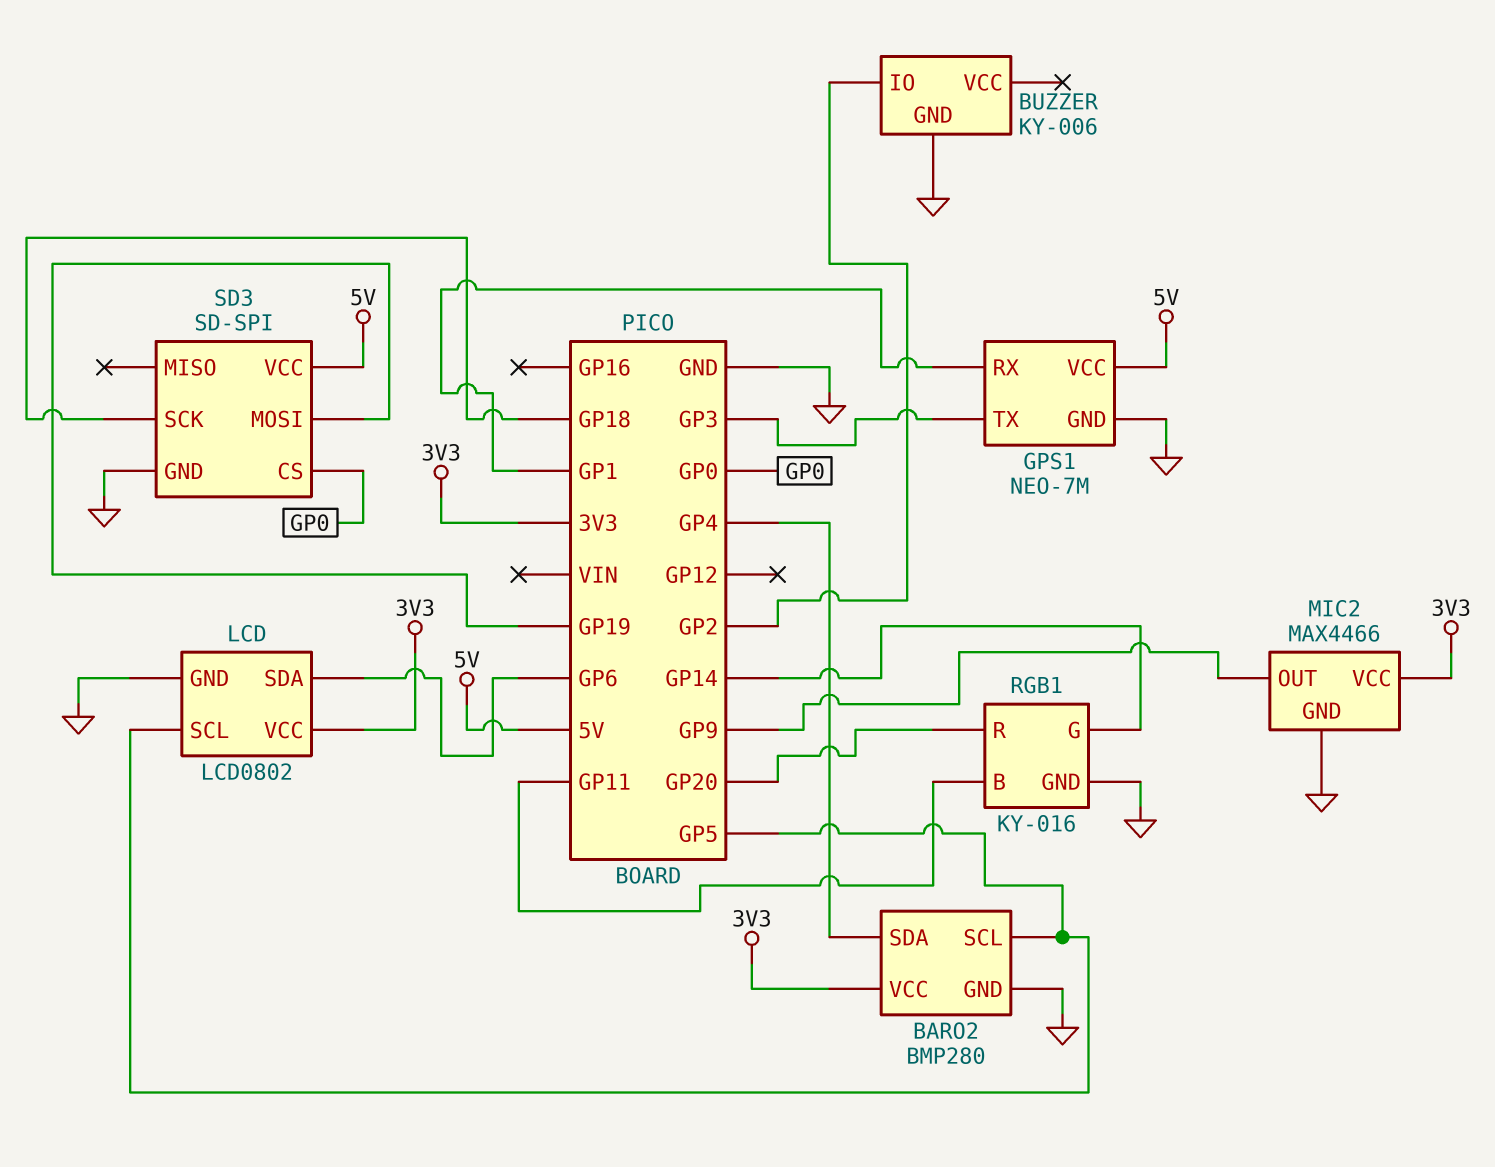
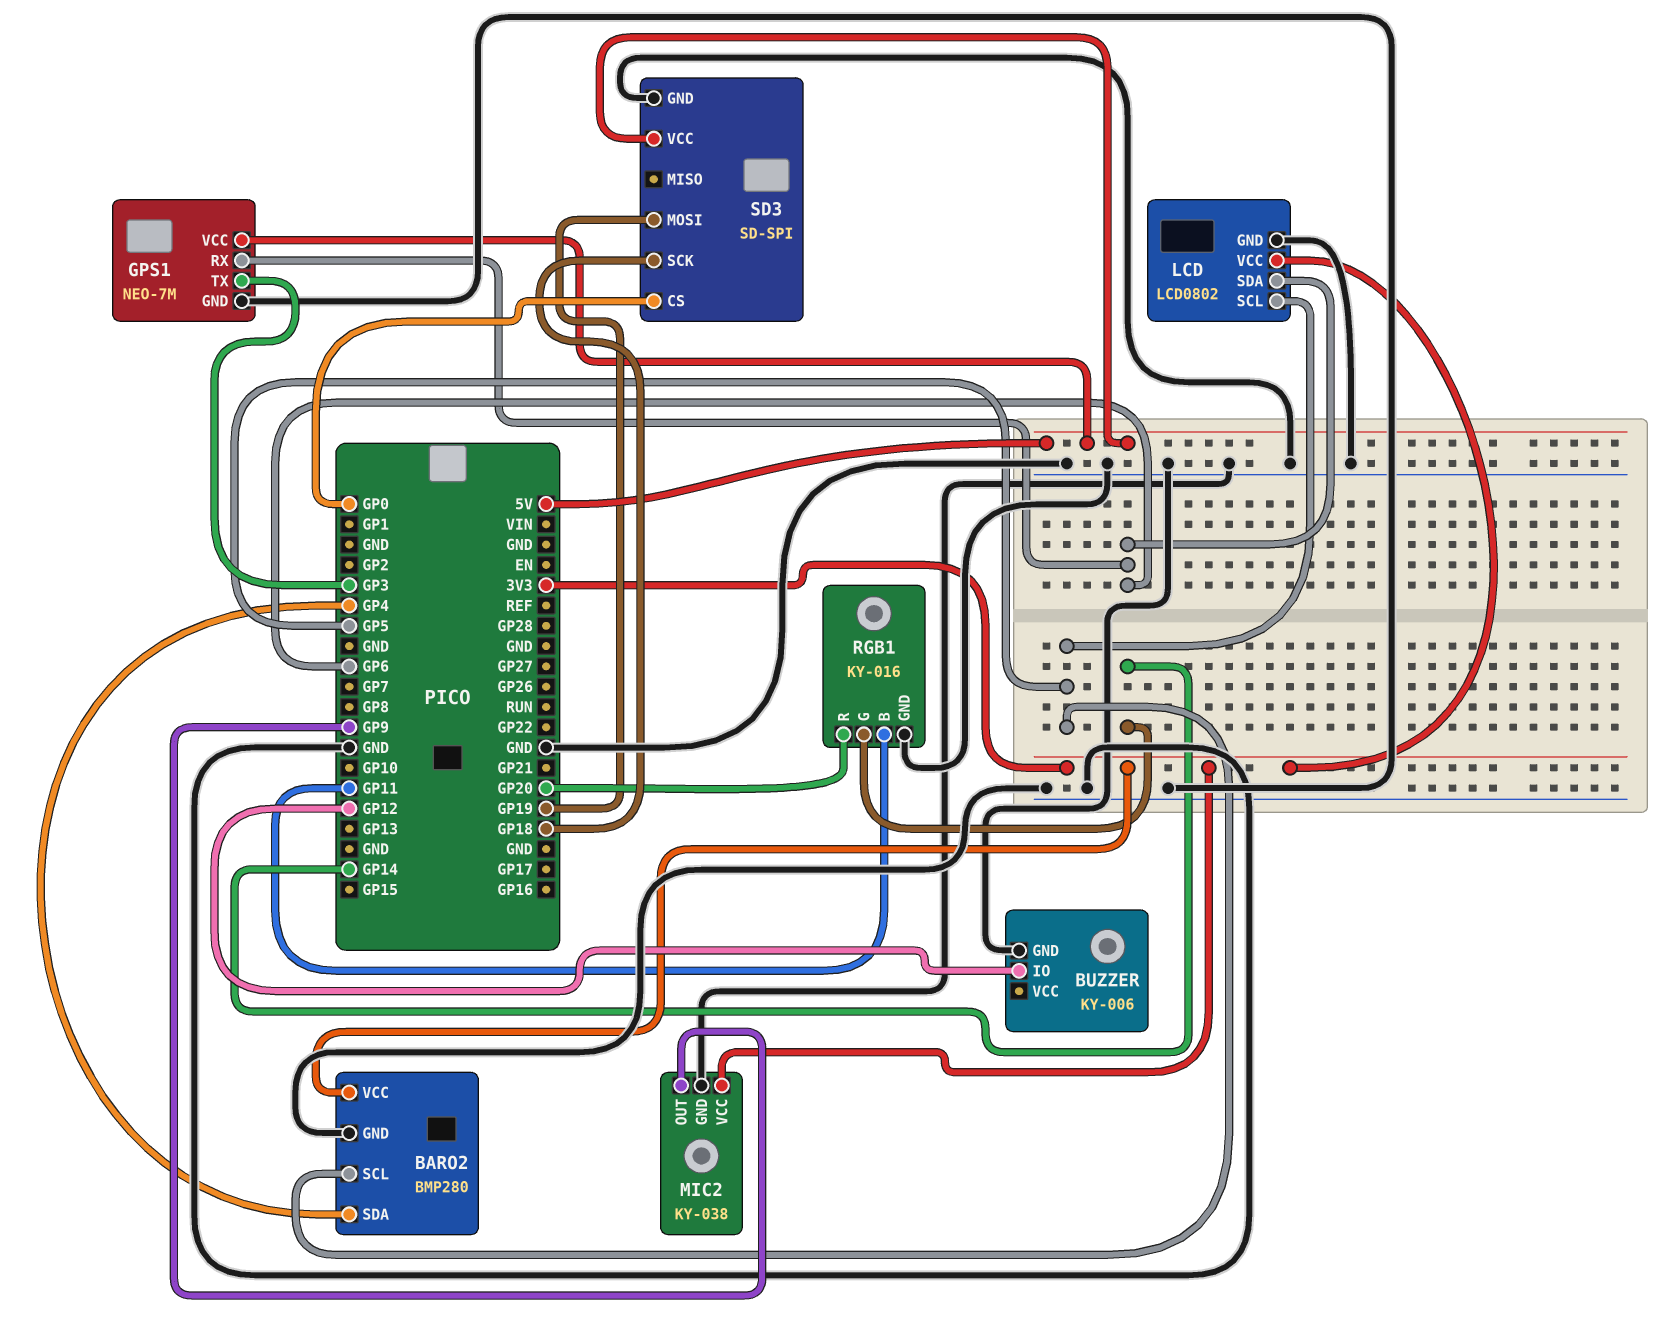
BUZZER pin IO: GP2 -> GP12
GPS1 pin RX: GP1 -> GP6
MIC2: MAX4466 -> KY-038

